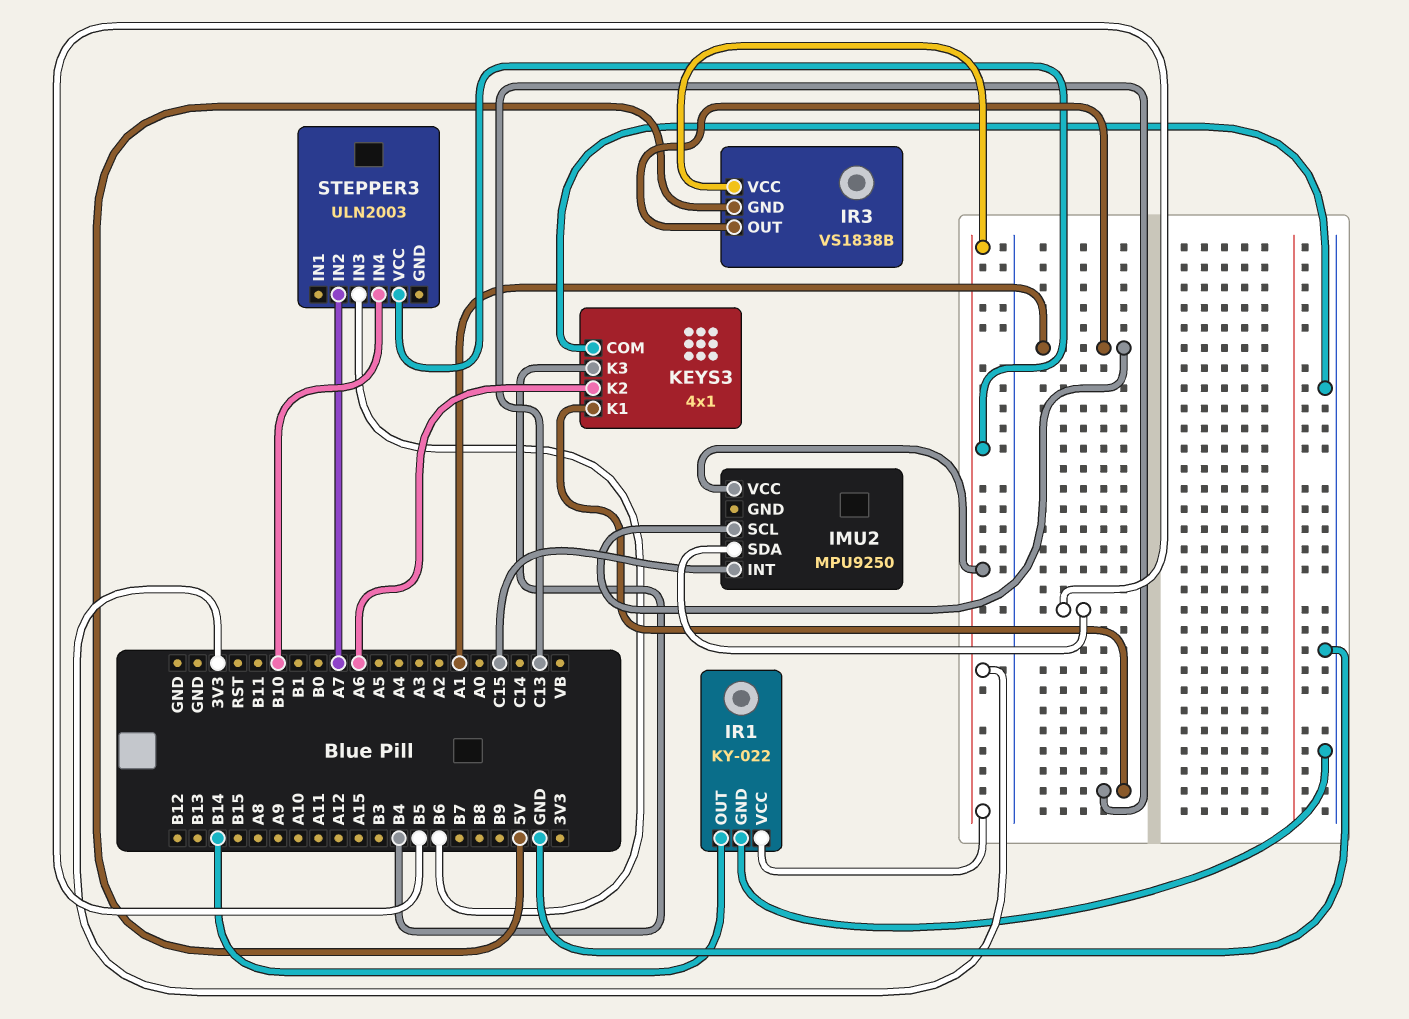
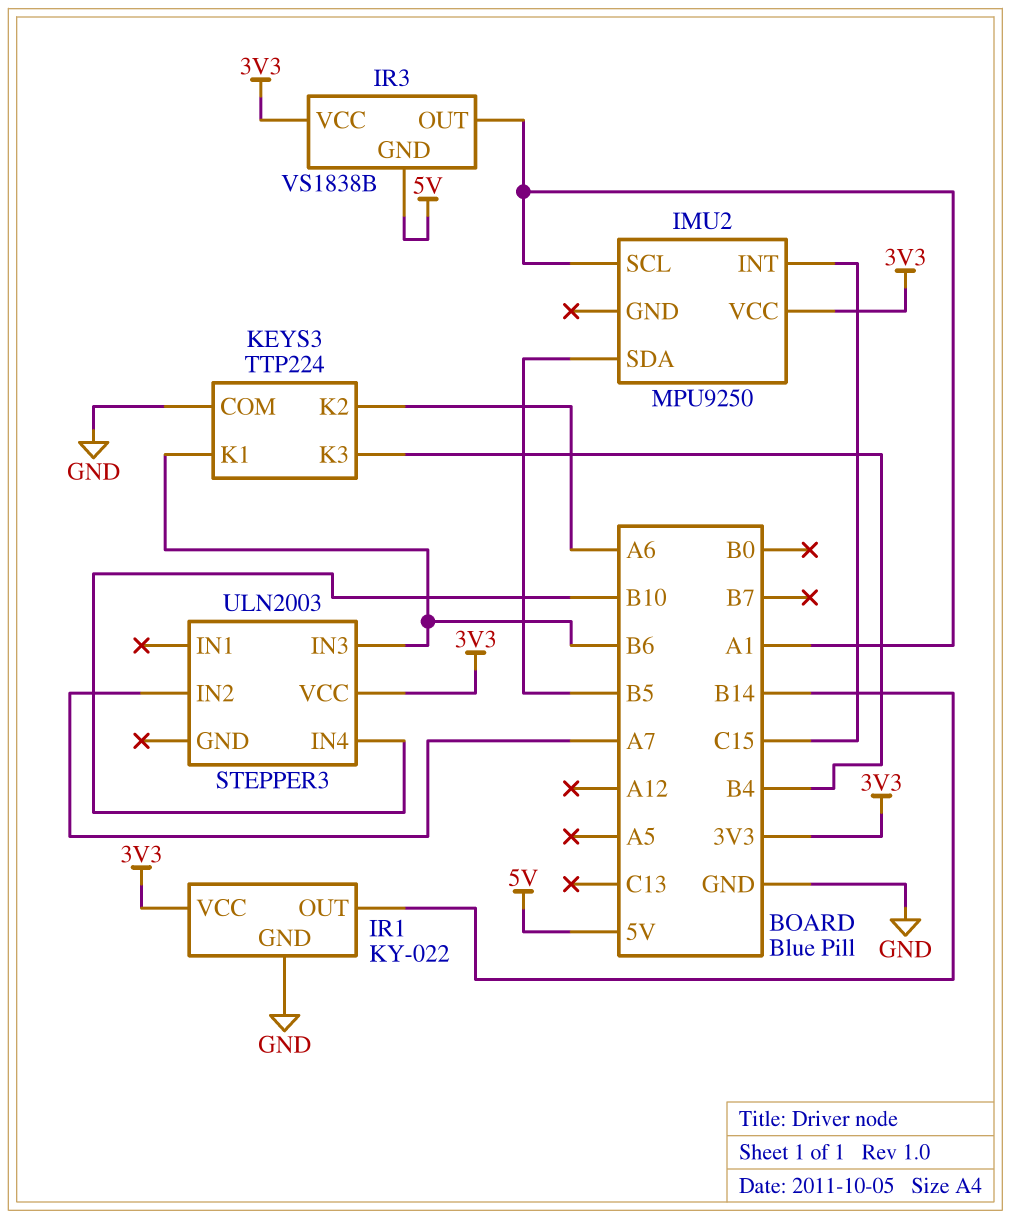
KEYS3: 4x1 -> TTP224
KEYS3 pin K1: C13 -> B6

